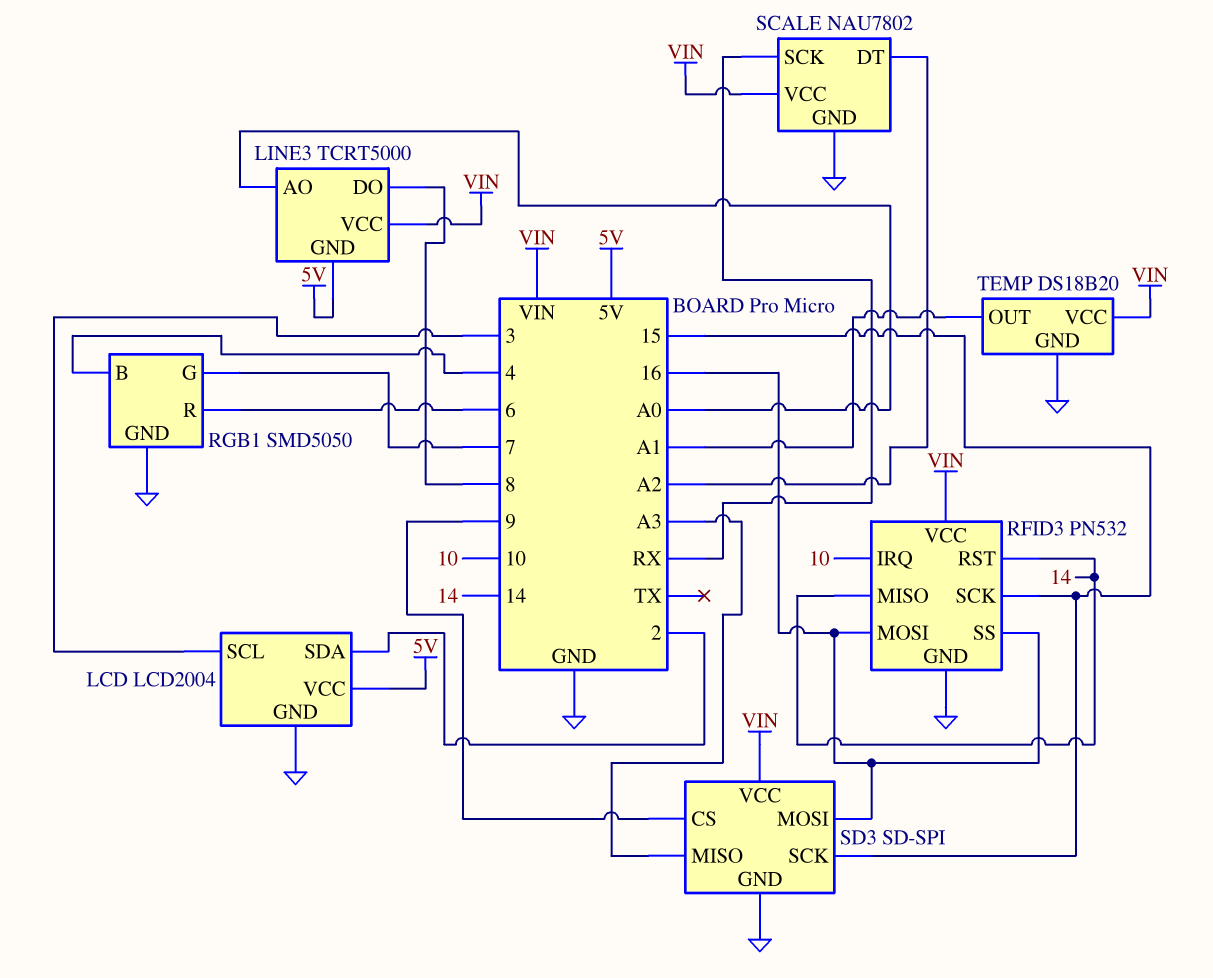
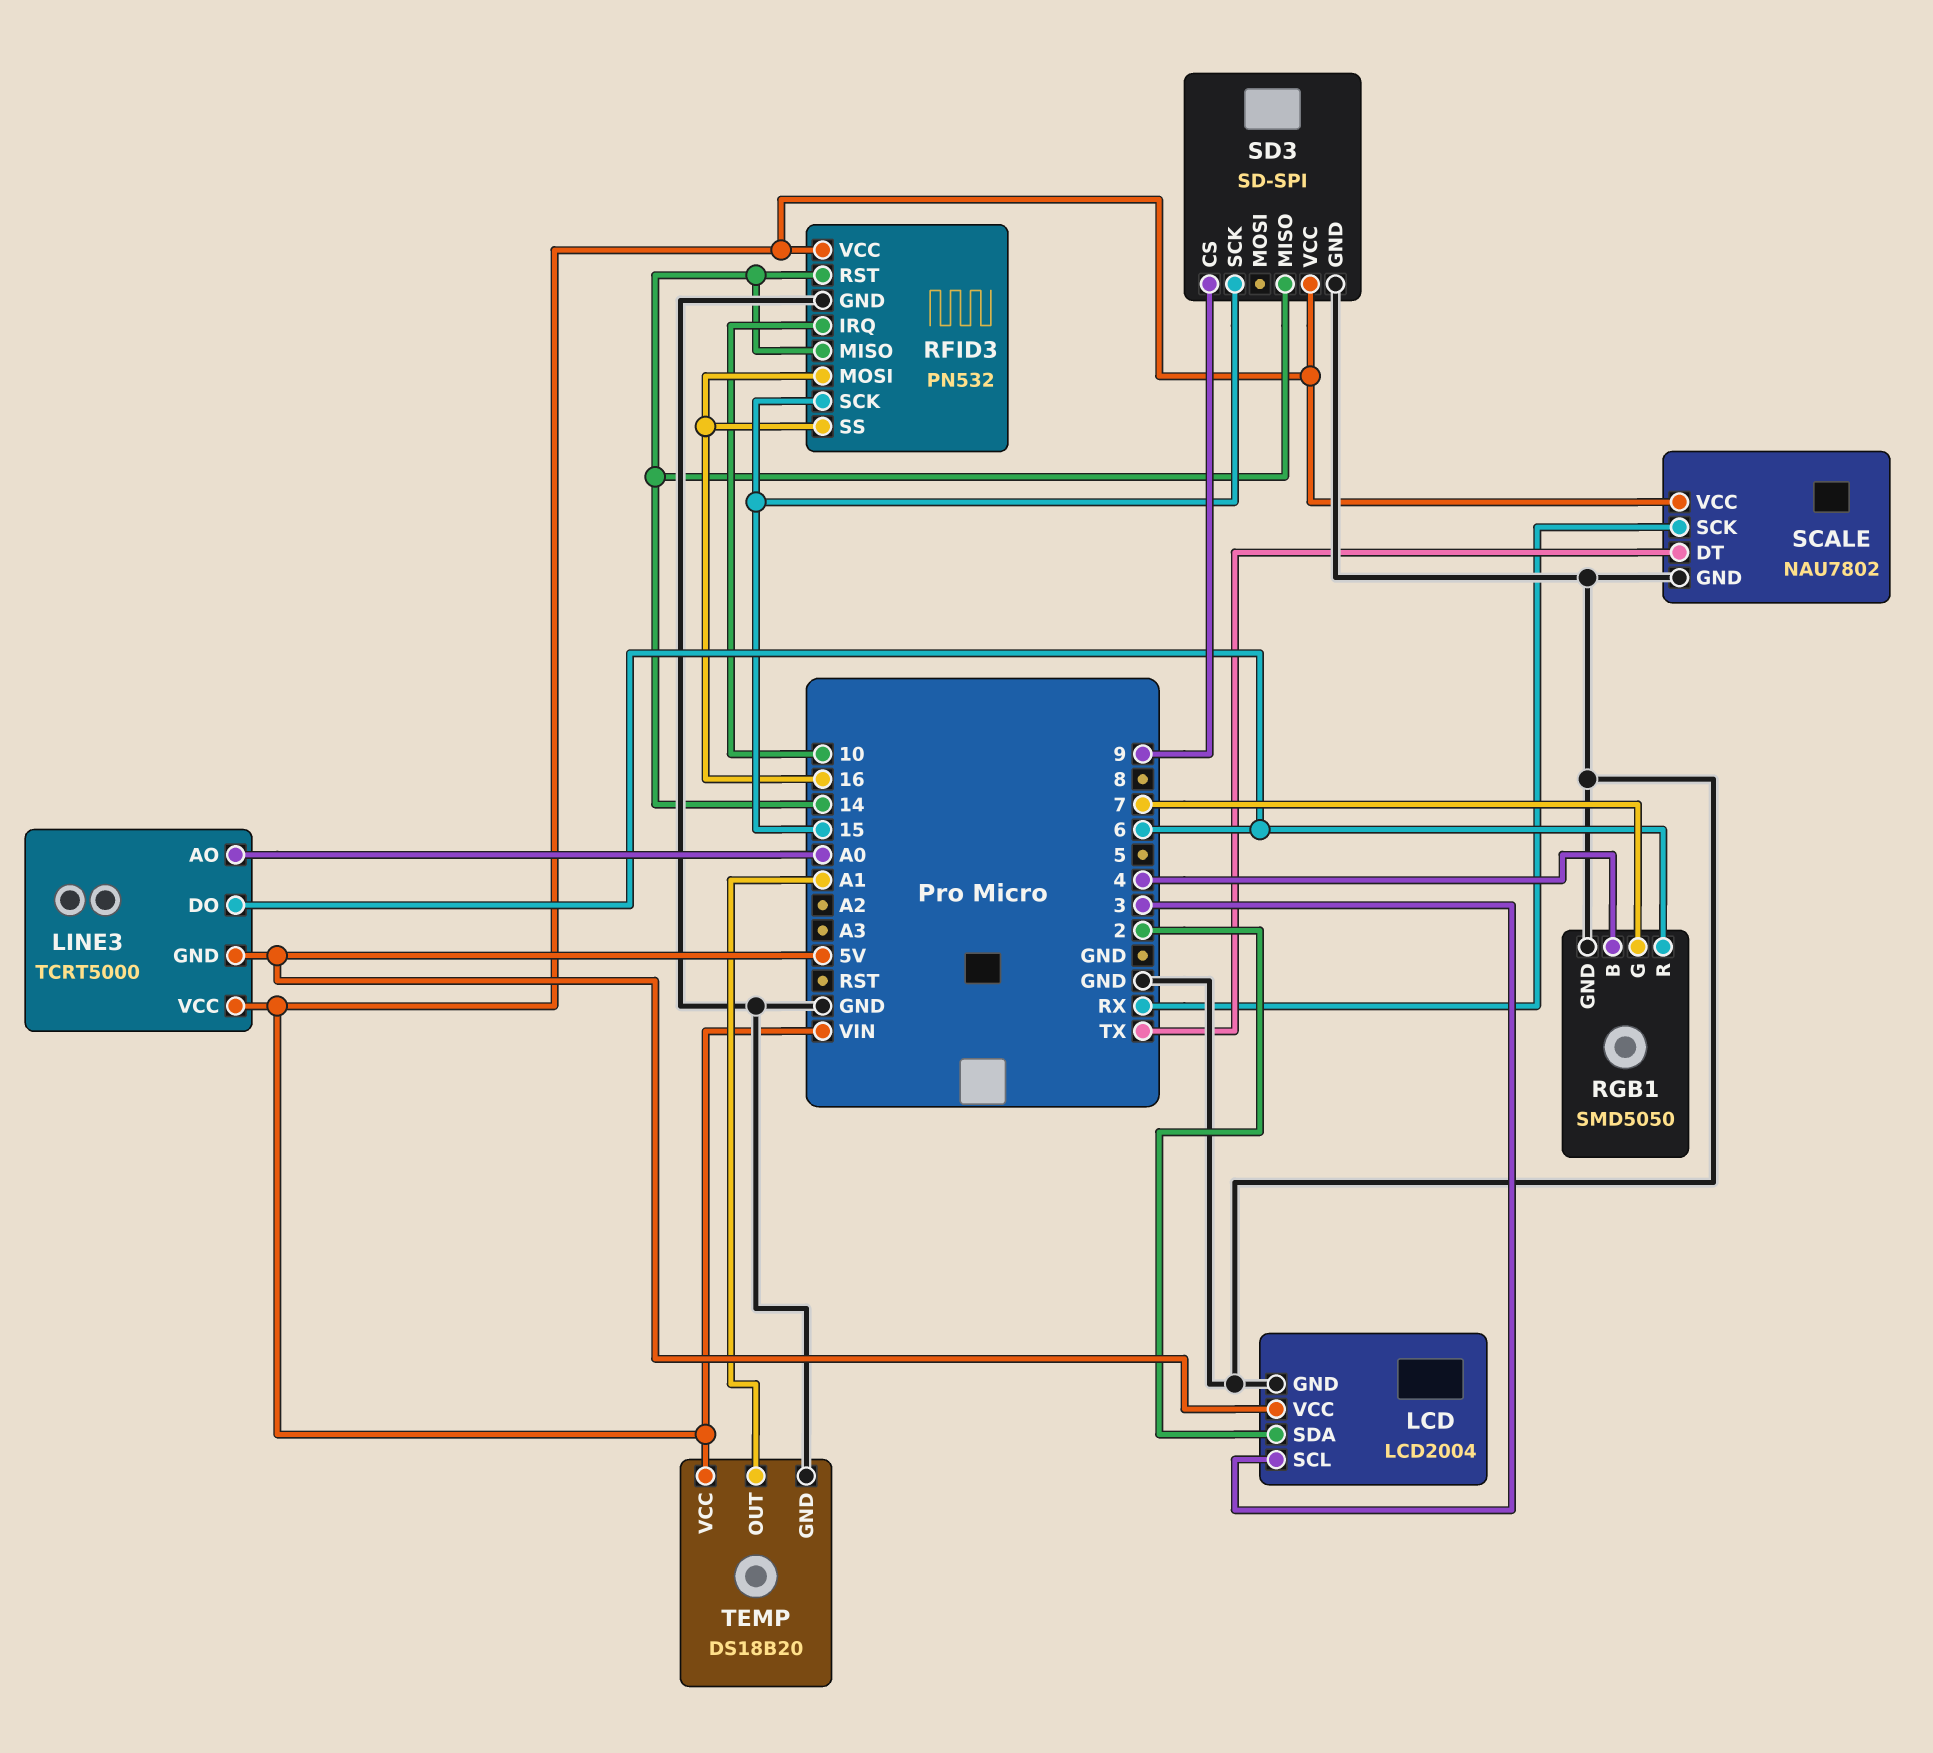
LINE3 pin DO: 8 -> 6
SCALE pin DT: A2 -> TX
SD3 pin MISO: A3 -> 14
SD3 pin MOSI: 16 -> none

